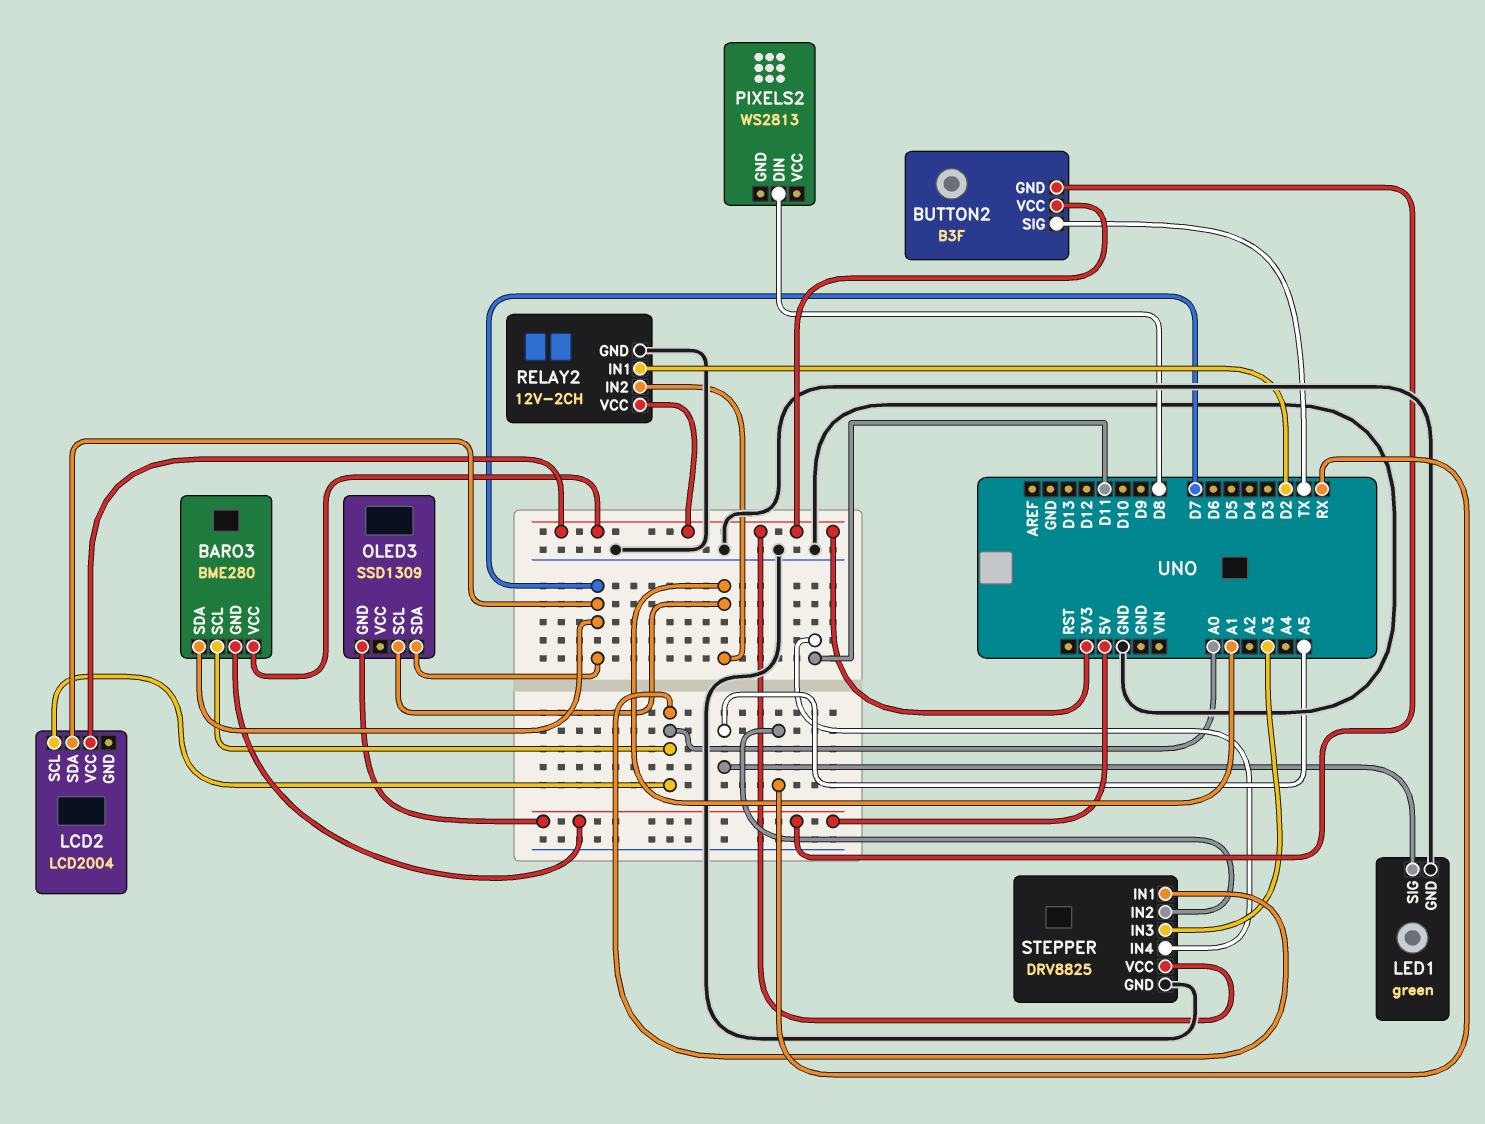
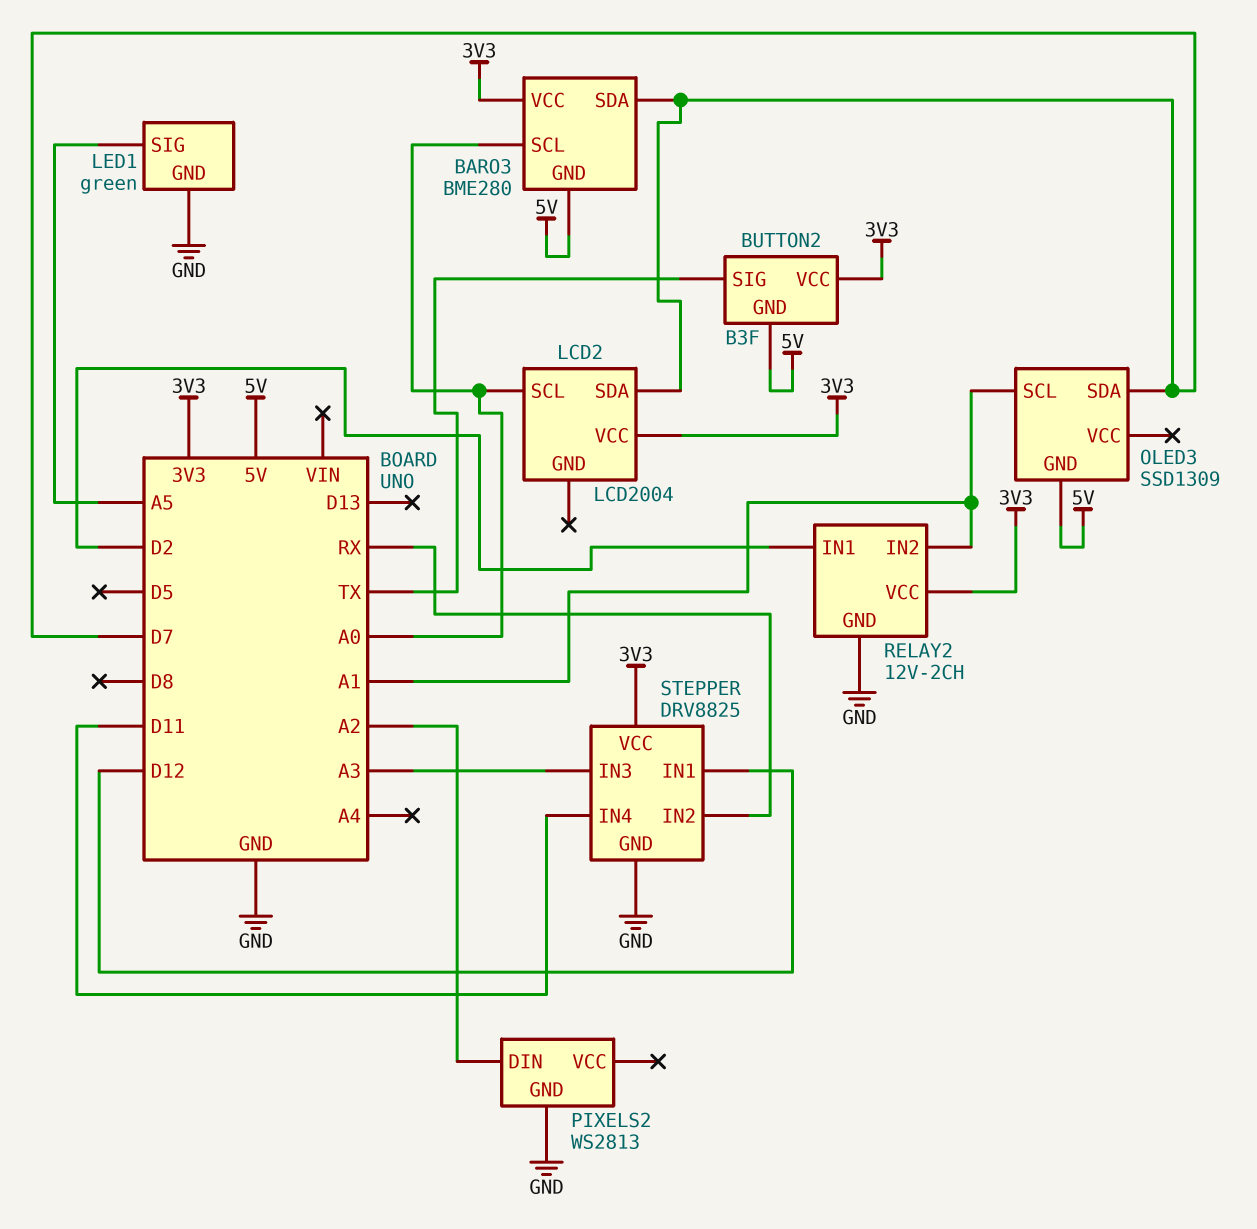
PIXELS2 pin DIN: D8 -> A2
PIXELS2 pin GND: none -> GND
STEPPER pin IN1: A0 -> D12

